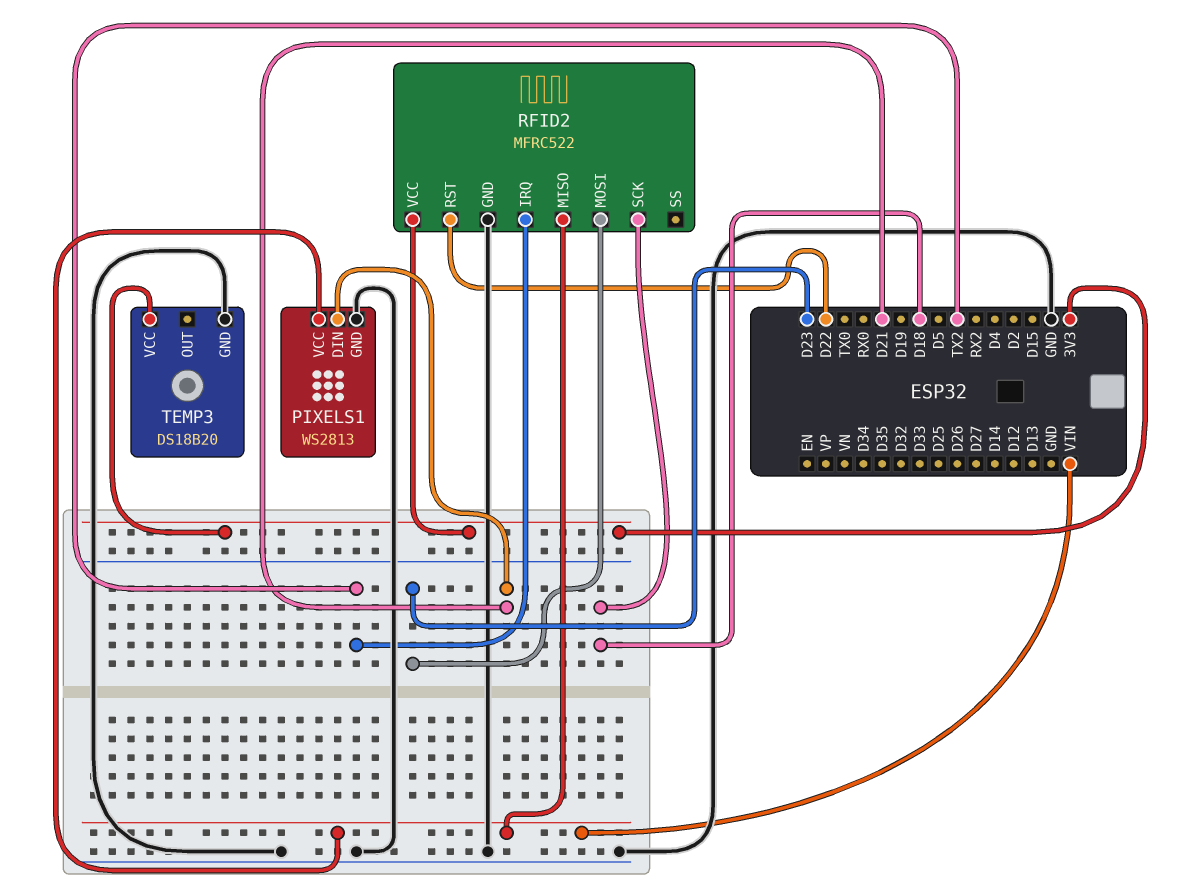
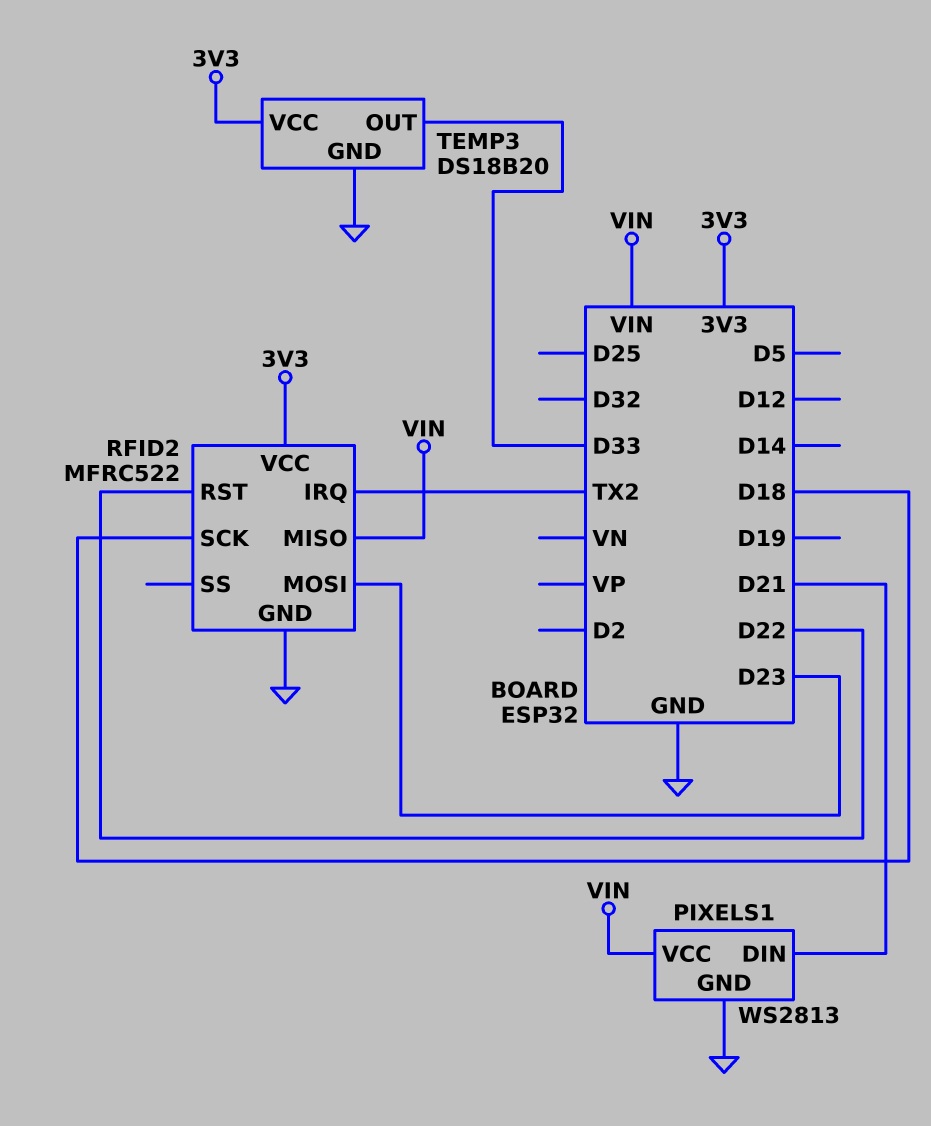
TEMP3 pin OUT: none -> D33

